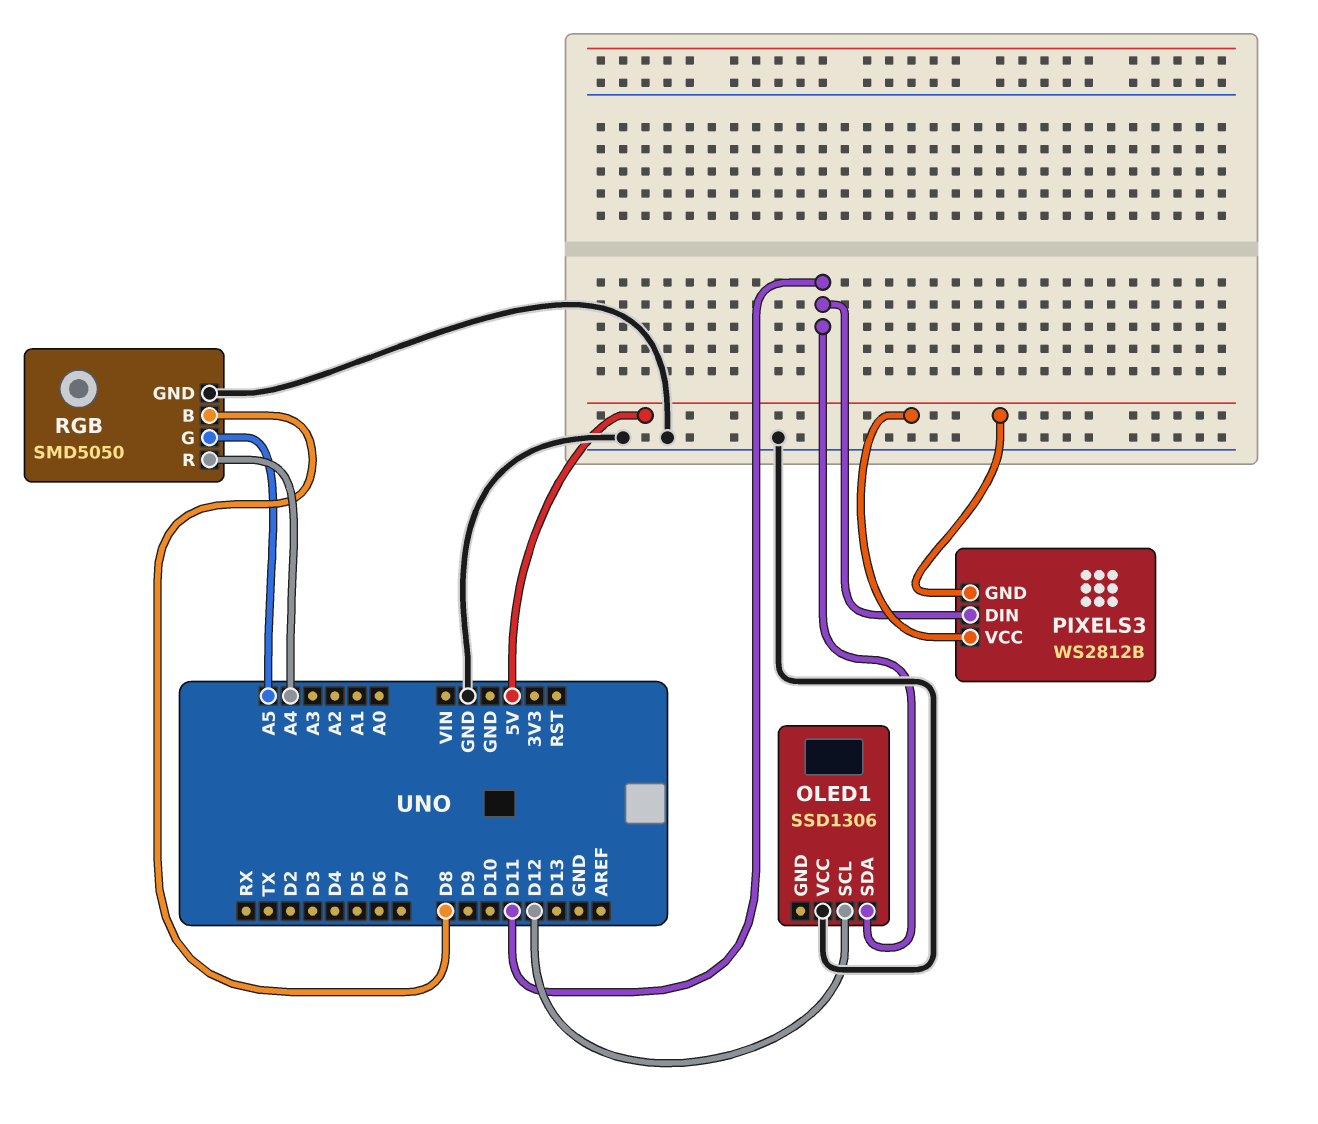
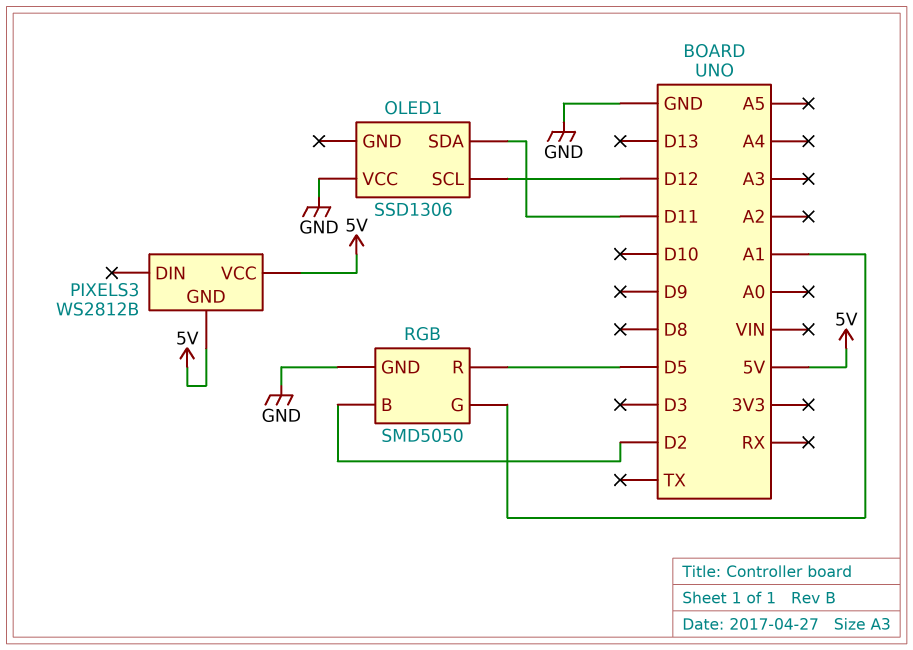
PIXELS3 pin DIN: D11 -> none
RGB pin B: D8 -> D2
RGB pin G: A5 -> A1
RGB pin R: A4 -> D5

